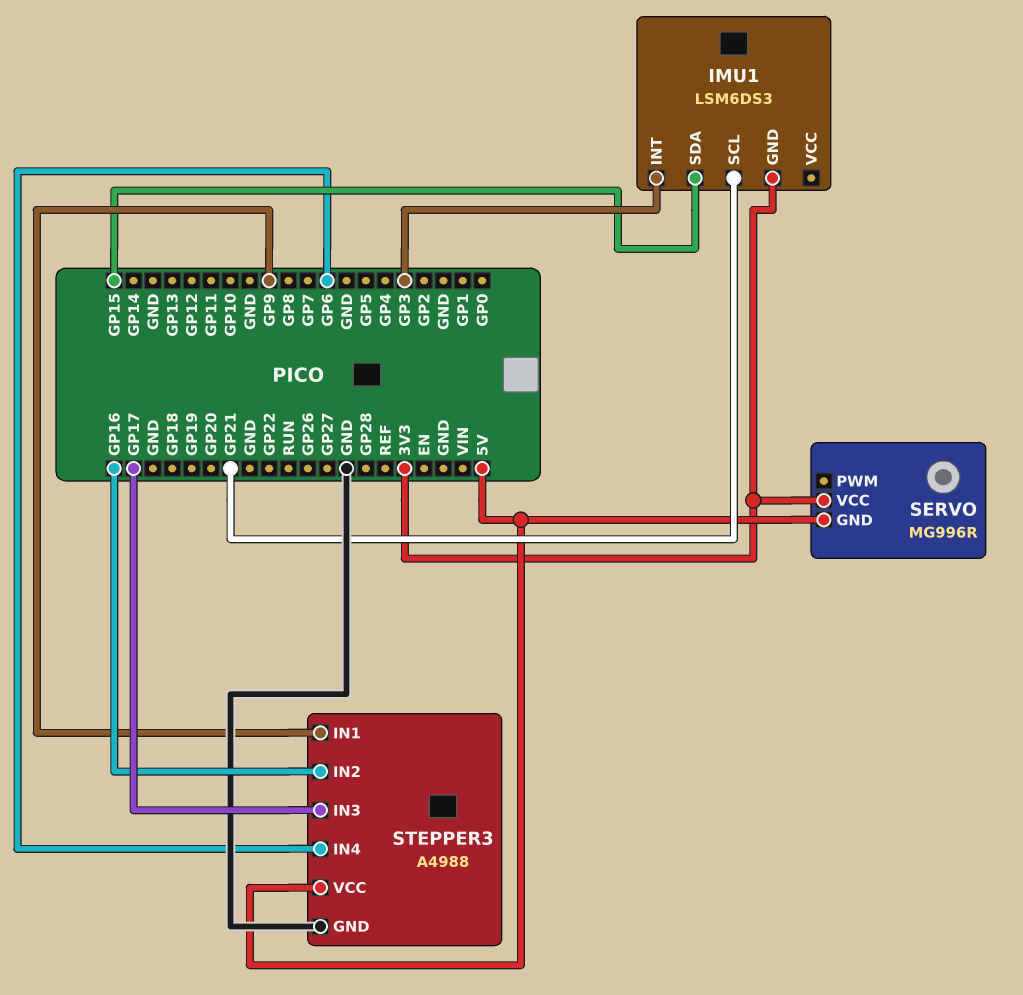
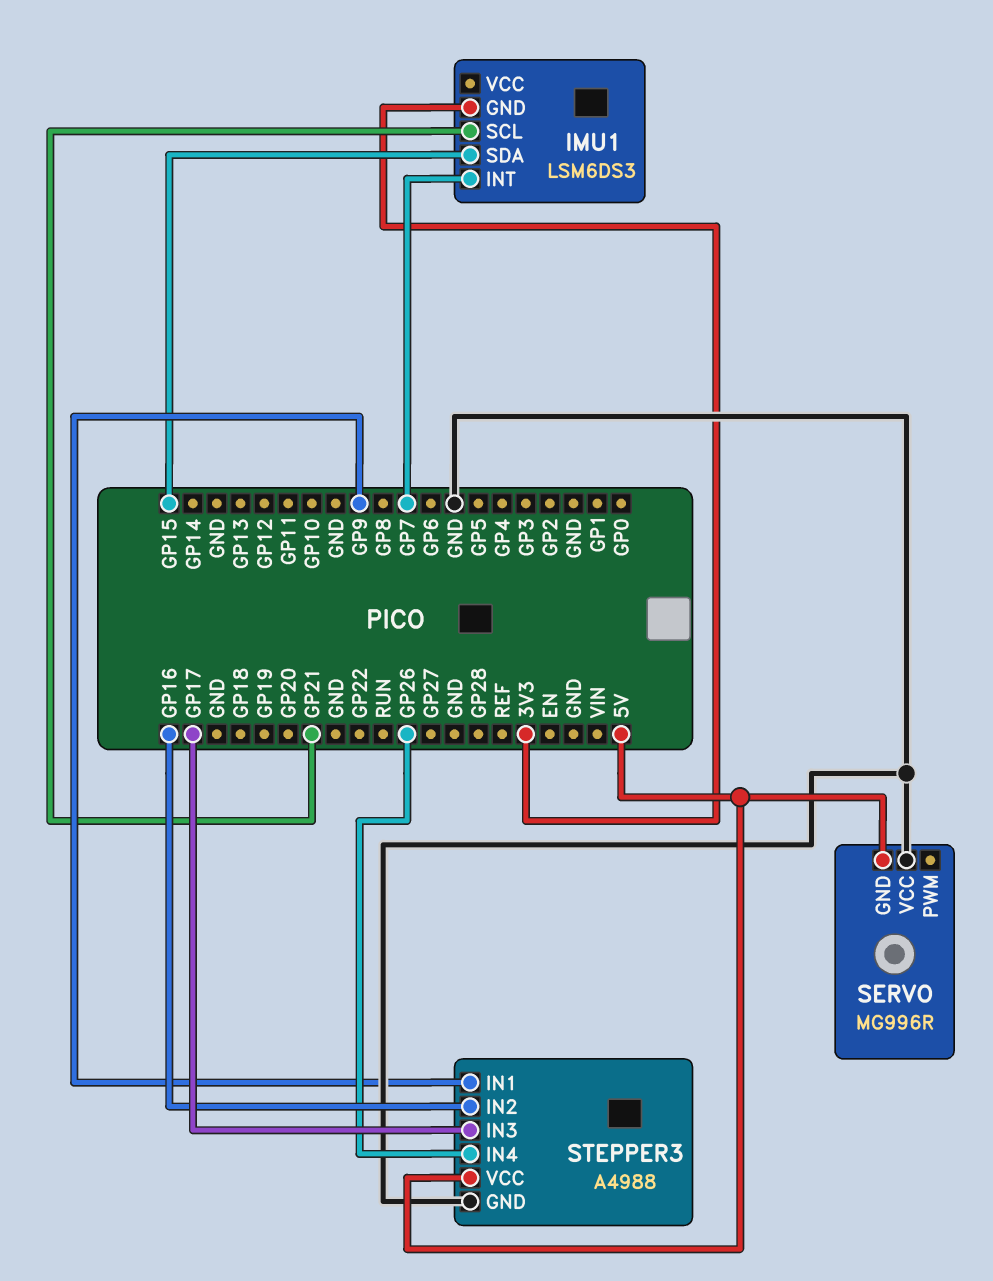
IMU1 pin INT: GP3 -> GP7
SERVO pin VCC: 3V3 -> GND
STEPPER3 pin IN4: GP6 -> GP26

